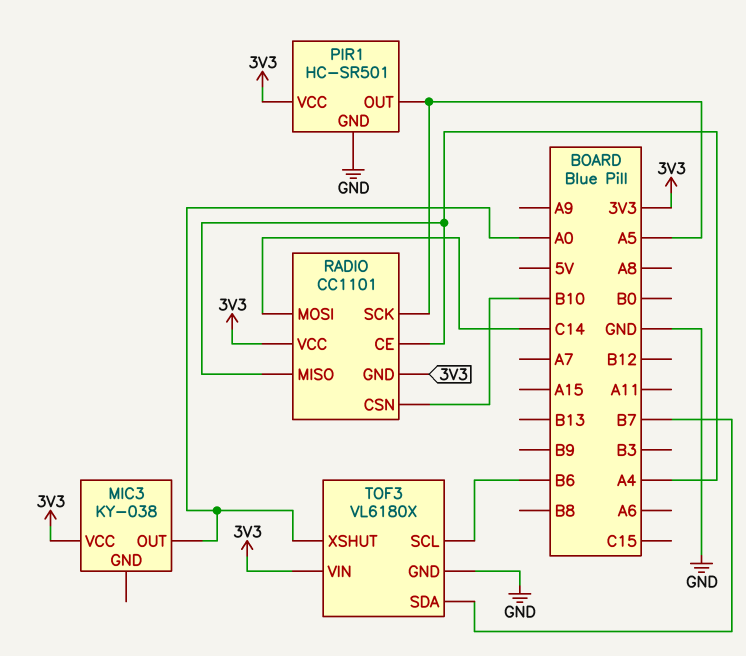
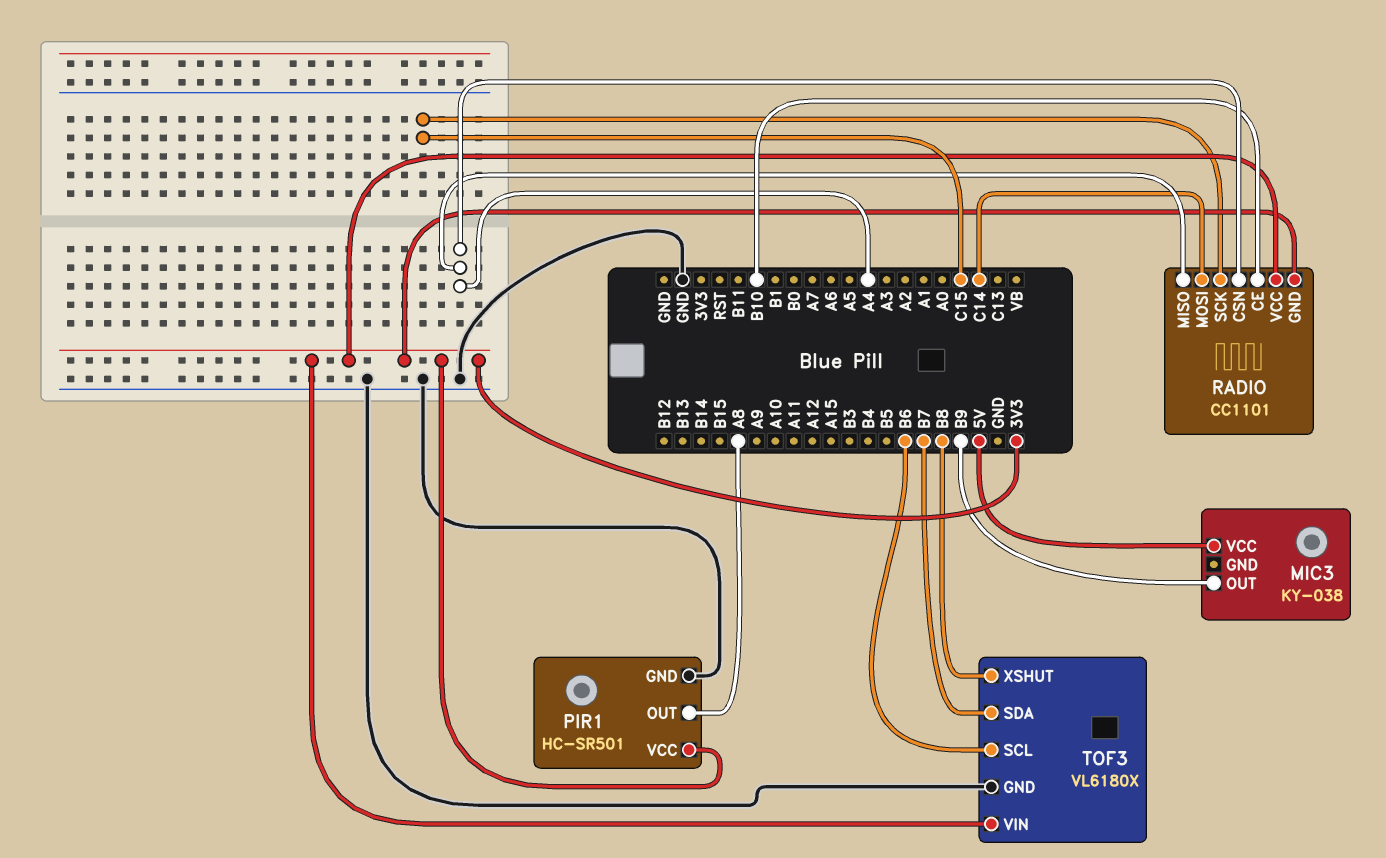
MIC3 pin OUT: A0 -> B9
MIC3 pin VCC: 3V3 -> 5V
PIR1 pin OUT: A5 -> A8
RADIO pin CE: A4 -> B10
RADIO pin CSN: B10 -> A4
RADIO pin SCK: A5 -> C15
TOF3 pin XSHUT: A0 -> B8

